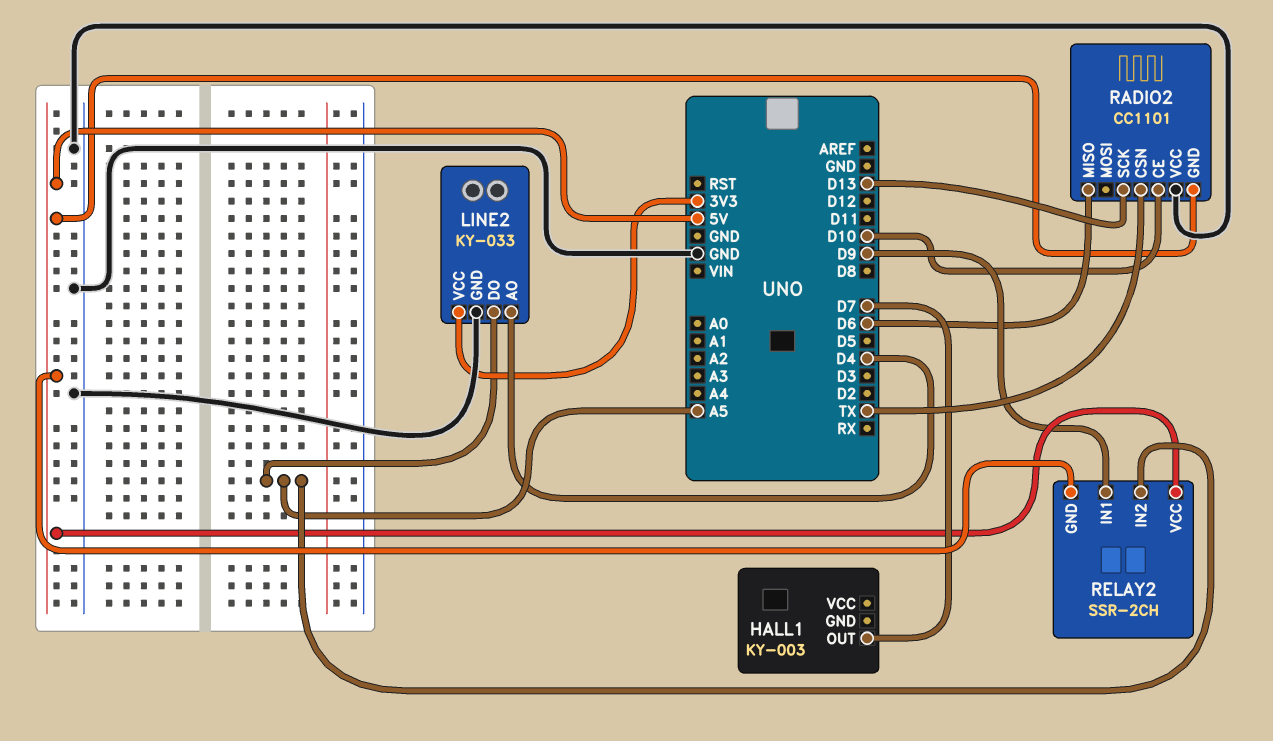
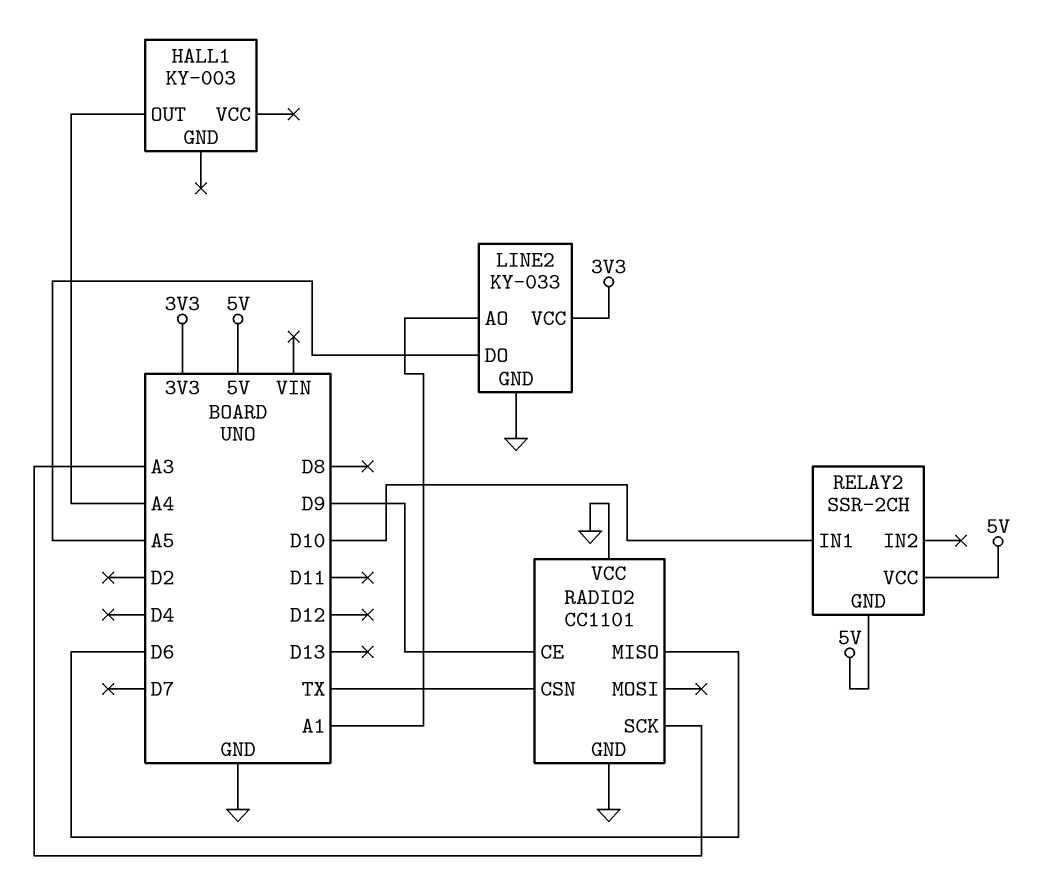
HALL1 pin OUT: D7 -> A4
LINE2 pin AO: D4 -> A1
RADIO2 pin CE: D10 -> D9
RADIO2 pin GND: 5V -> GND
RADIO2 pin SCK: D13 -> A3
RELAY2 pin IN1: D9 -> D10
RELAY2 pin IN2: A5 -> none

